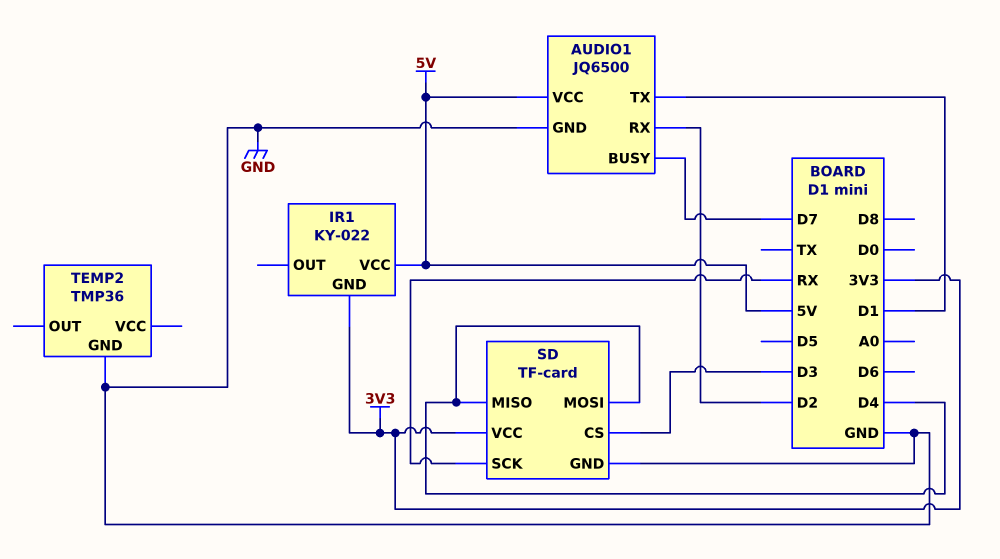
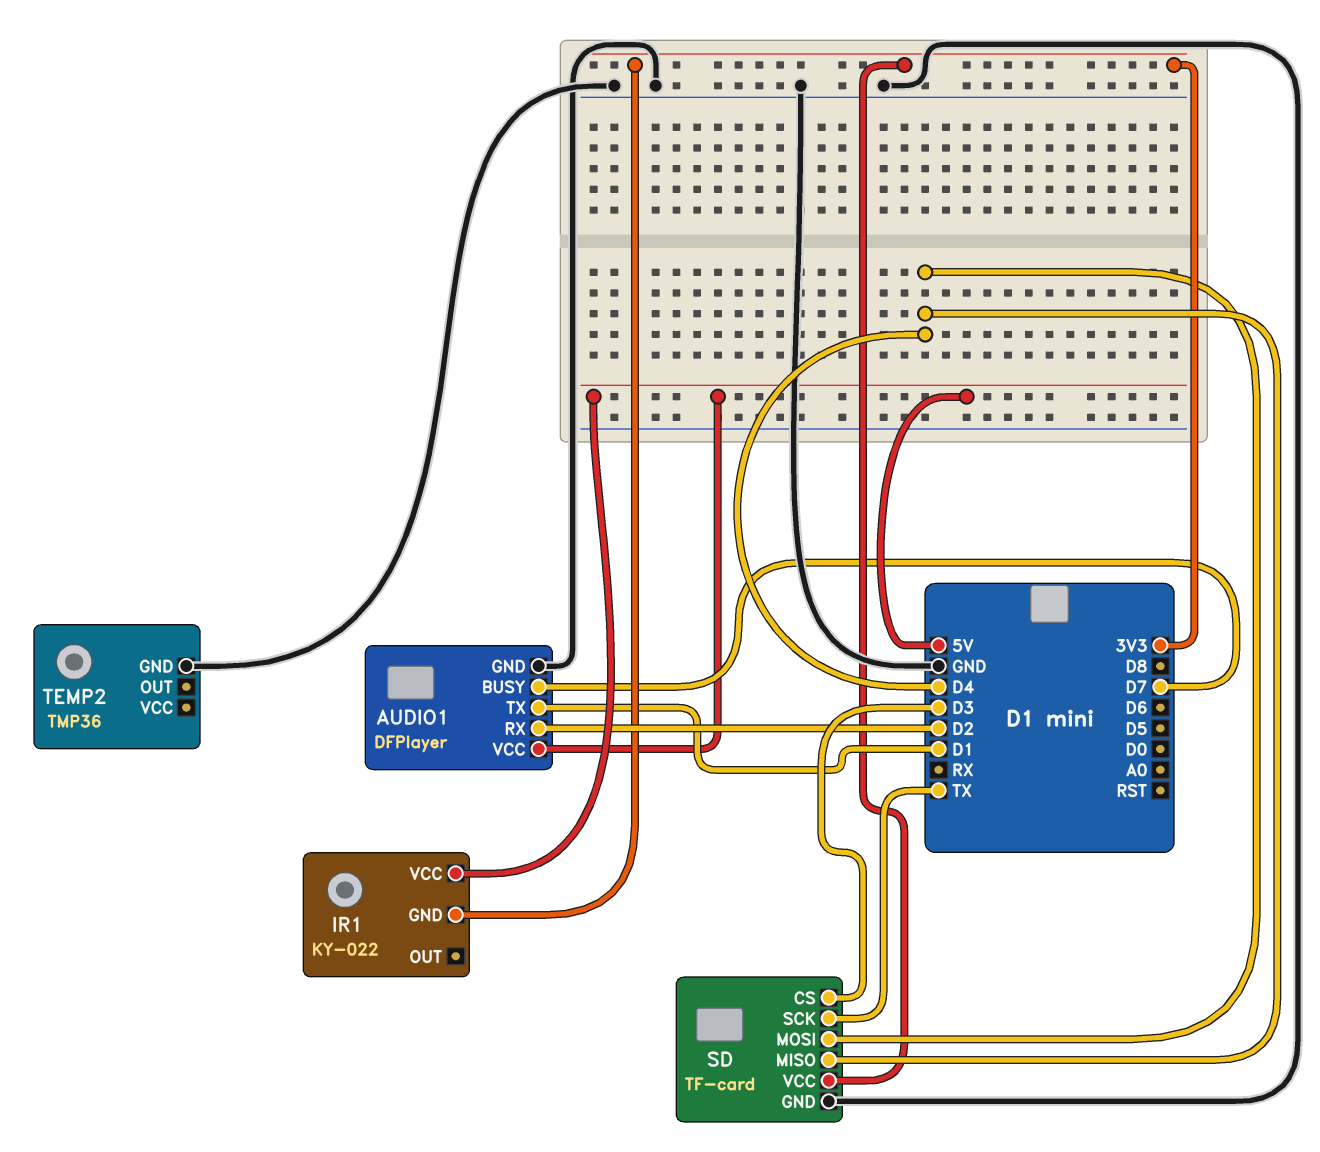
AUDIO1: JQ6500 -> DFPlayer
SD pin SCK: RX -> TX

